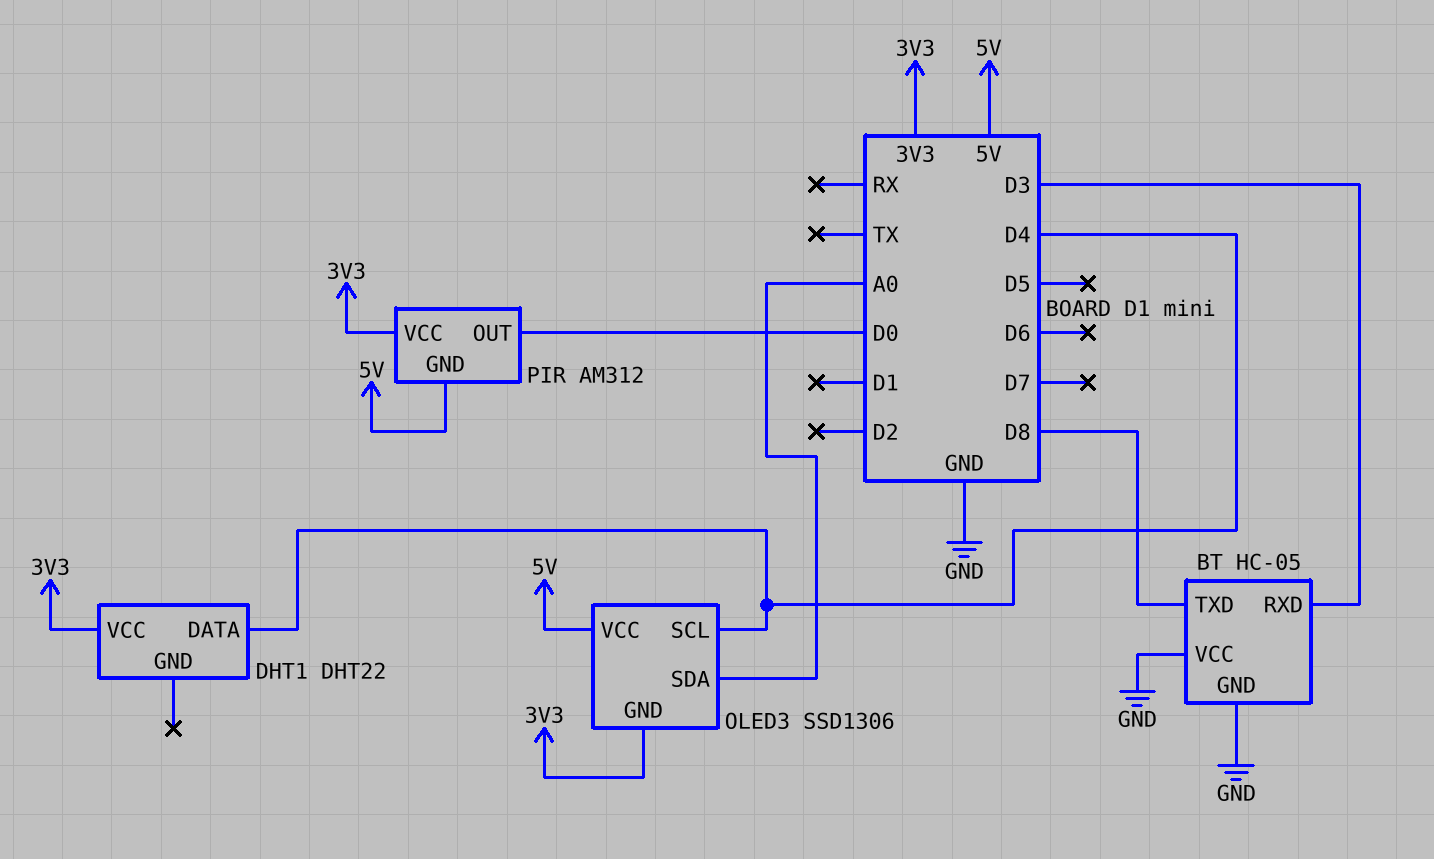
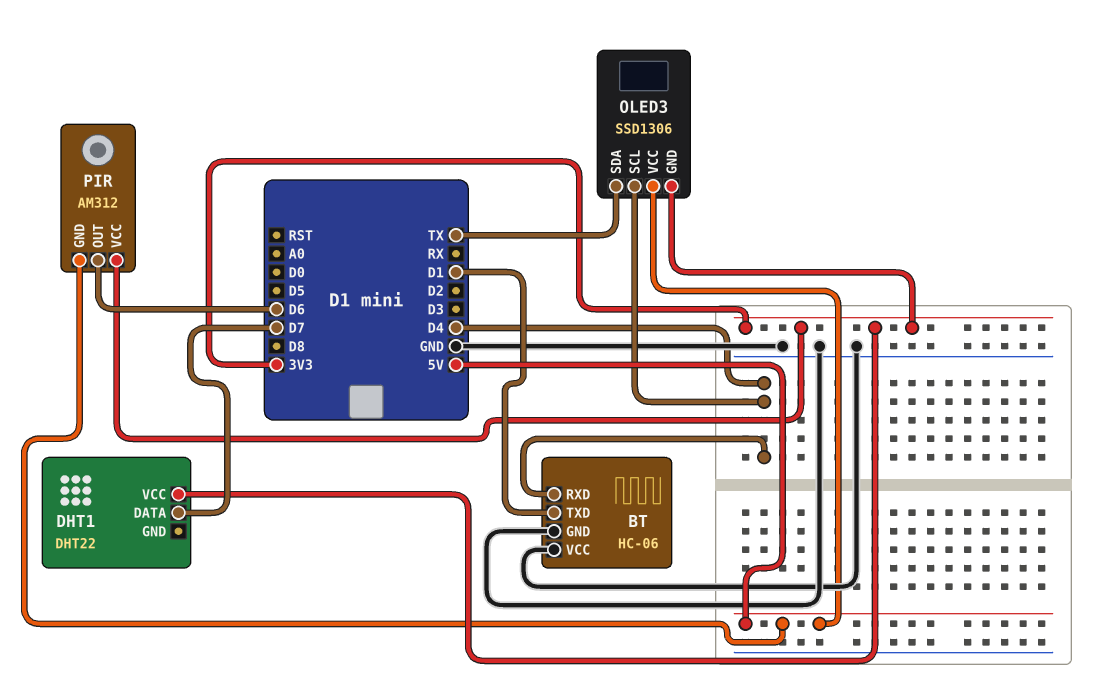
BT: HC-05 -> HC-06
BT pin RXD: D3 -> D4
BT pin TXD: D8 -> D1
DHT1 pin DATA: D4 -> D7
OLED3 pin SDA: A0 -> TX
PIR pin OUT: D0 -> D6

